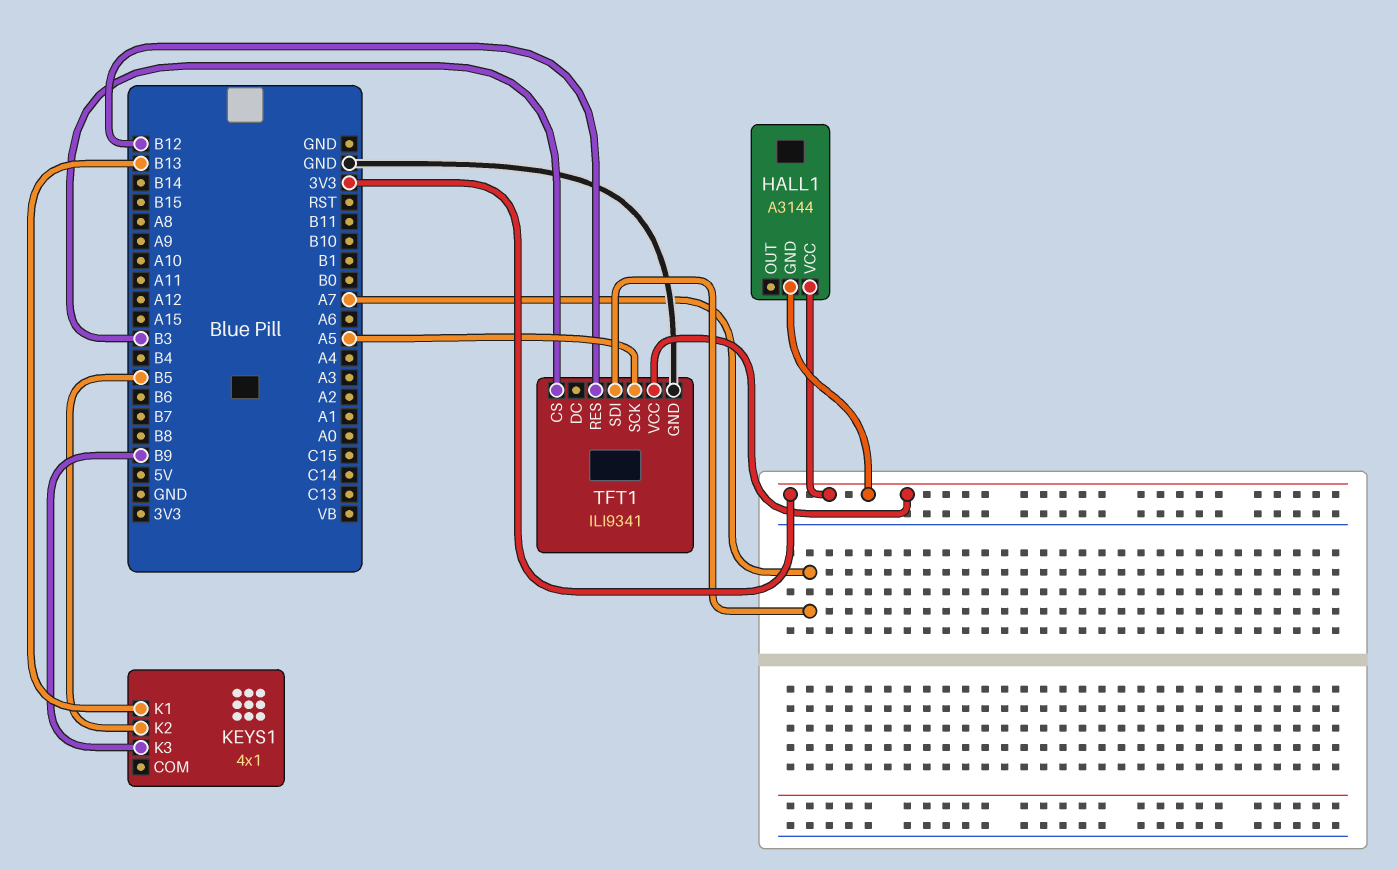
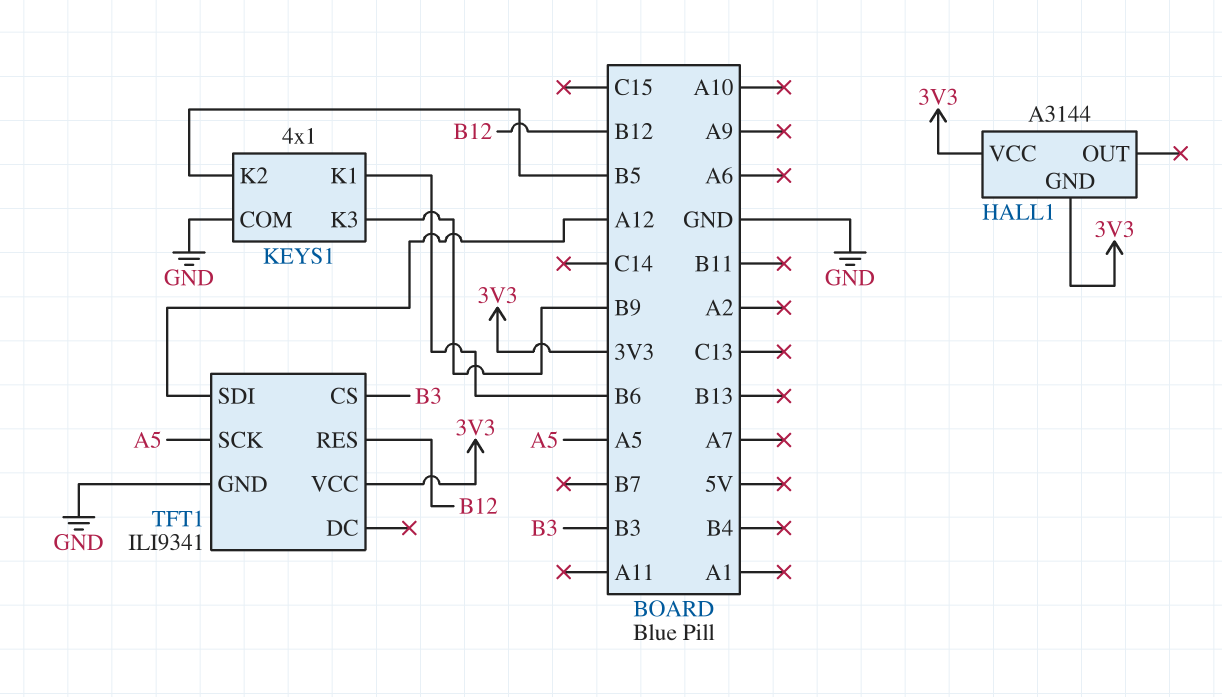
KEYS1 pin COM: none -> GND
KEYS1 pin K1: B13 -> B6
TFT1 pin SDI: A7 -> A12

